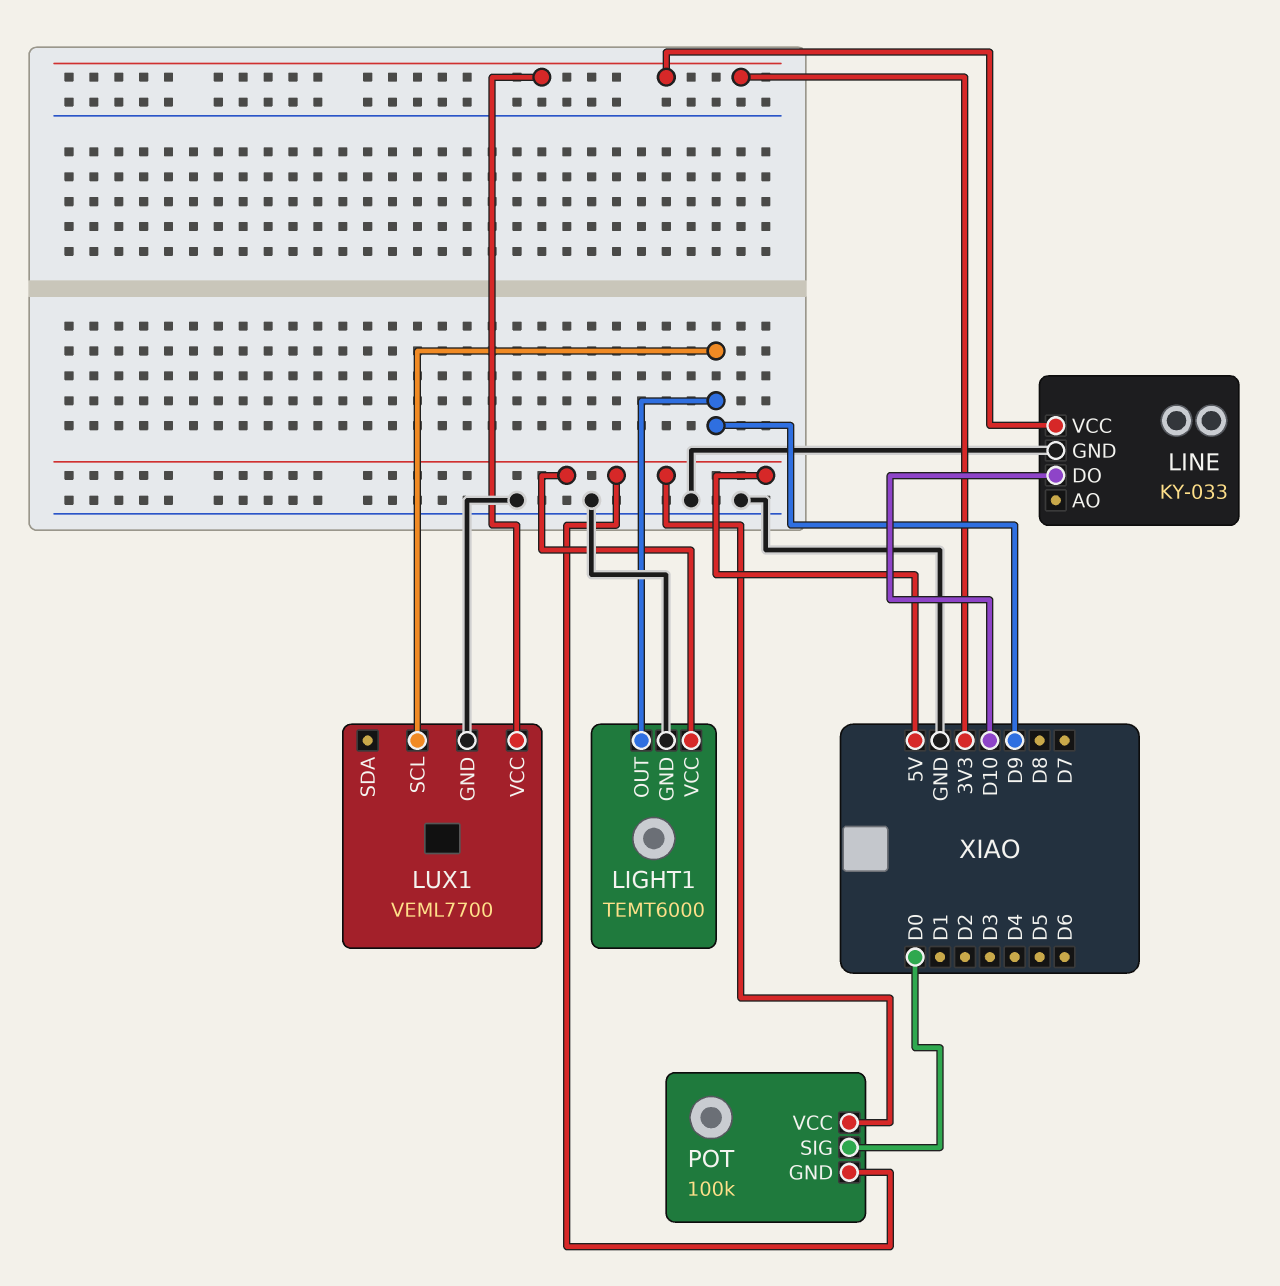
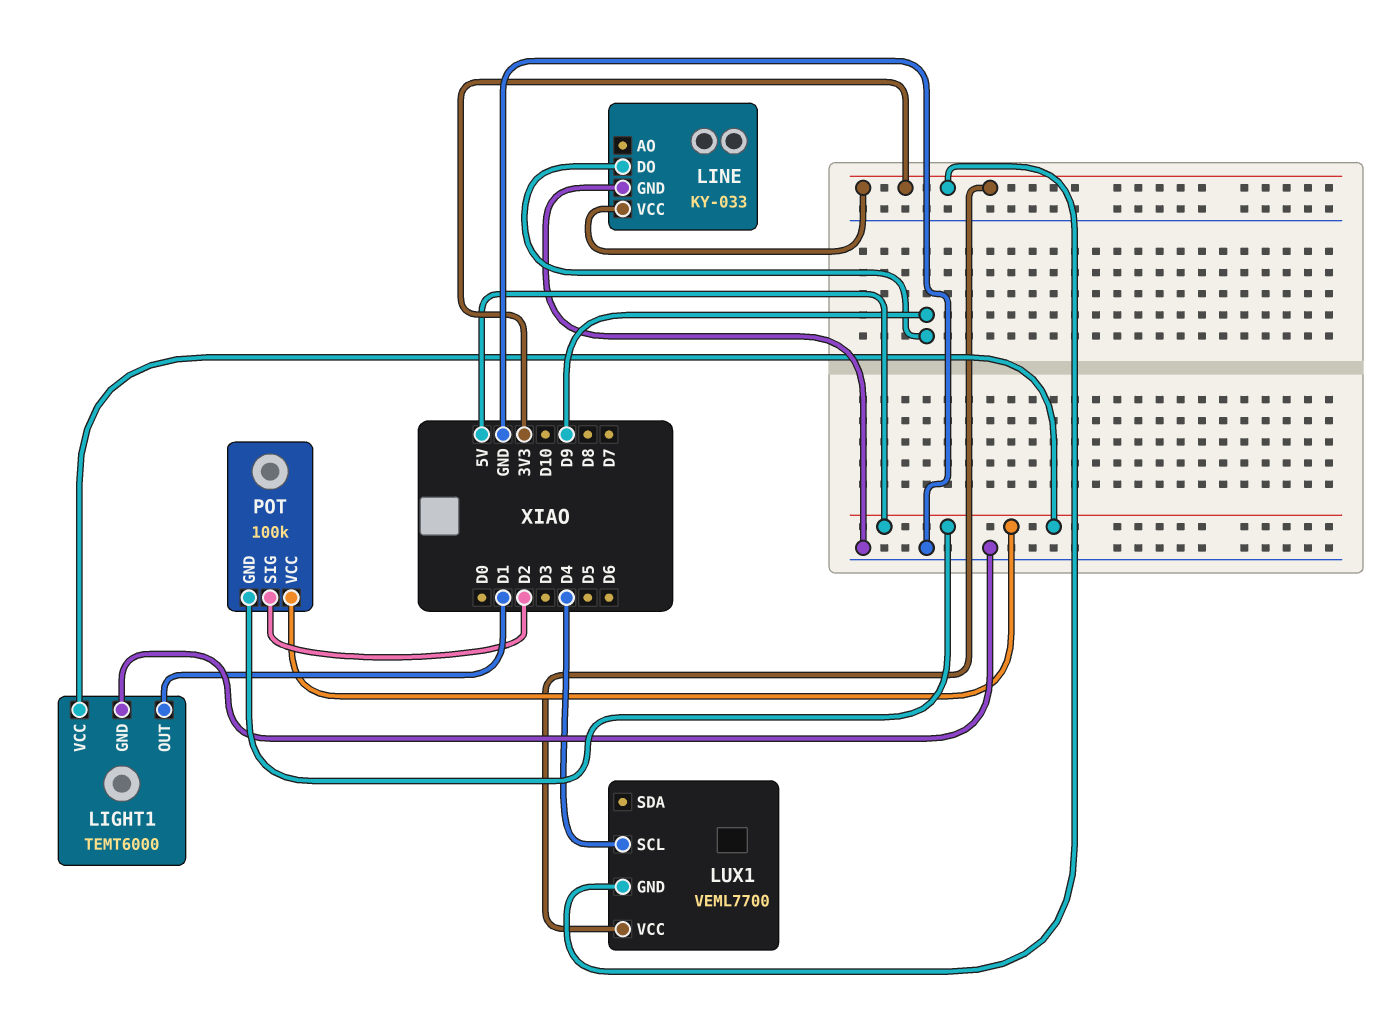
LIGHT1 pin OUT: D9 -> D1
LINE pin DO: D10 -> D9
LUX1 pin GND: GND -> 3V3
LUX1 pin SCL: D9 -> D4
POT pin SIG: D0 -> D2

